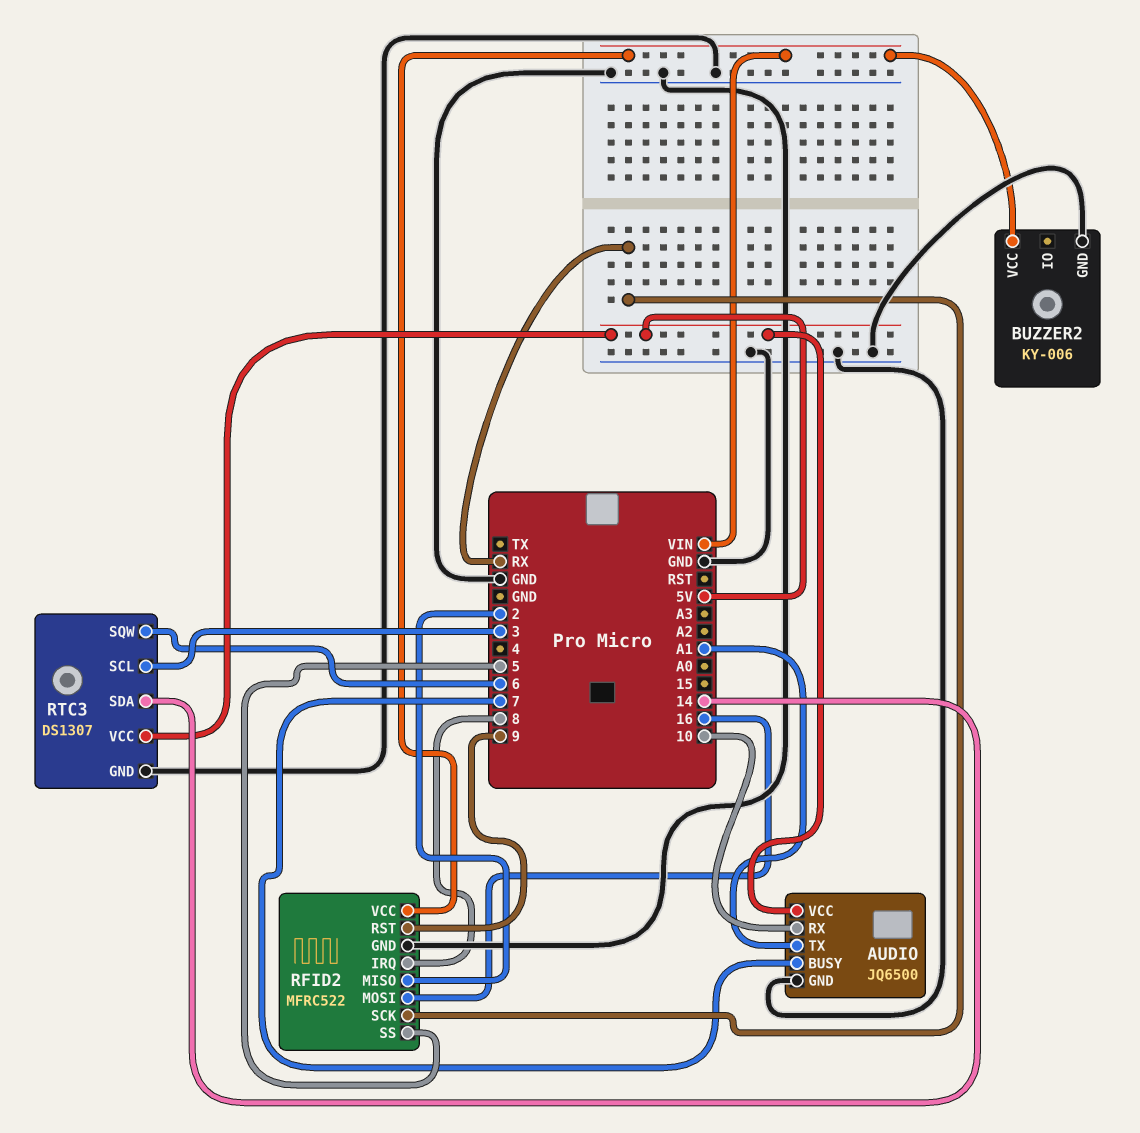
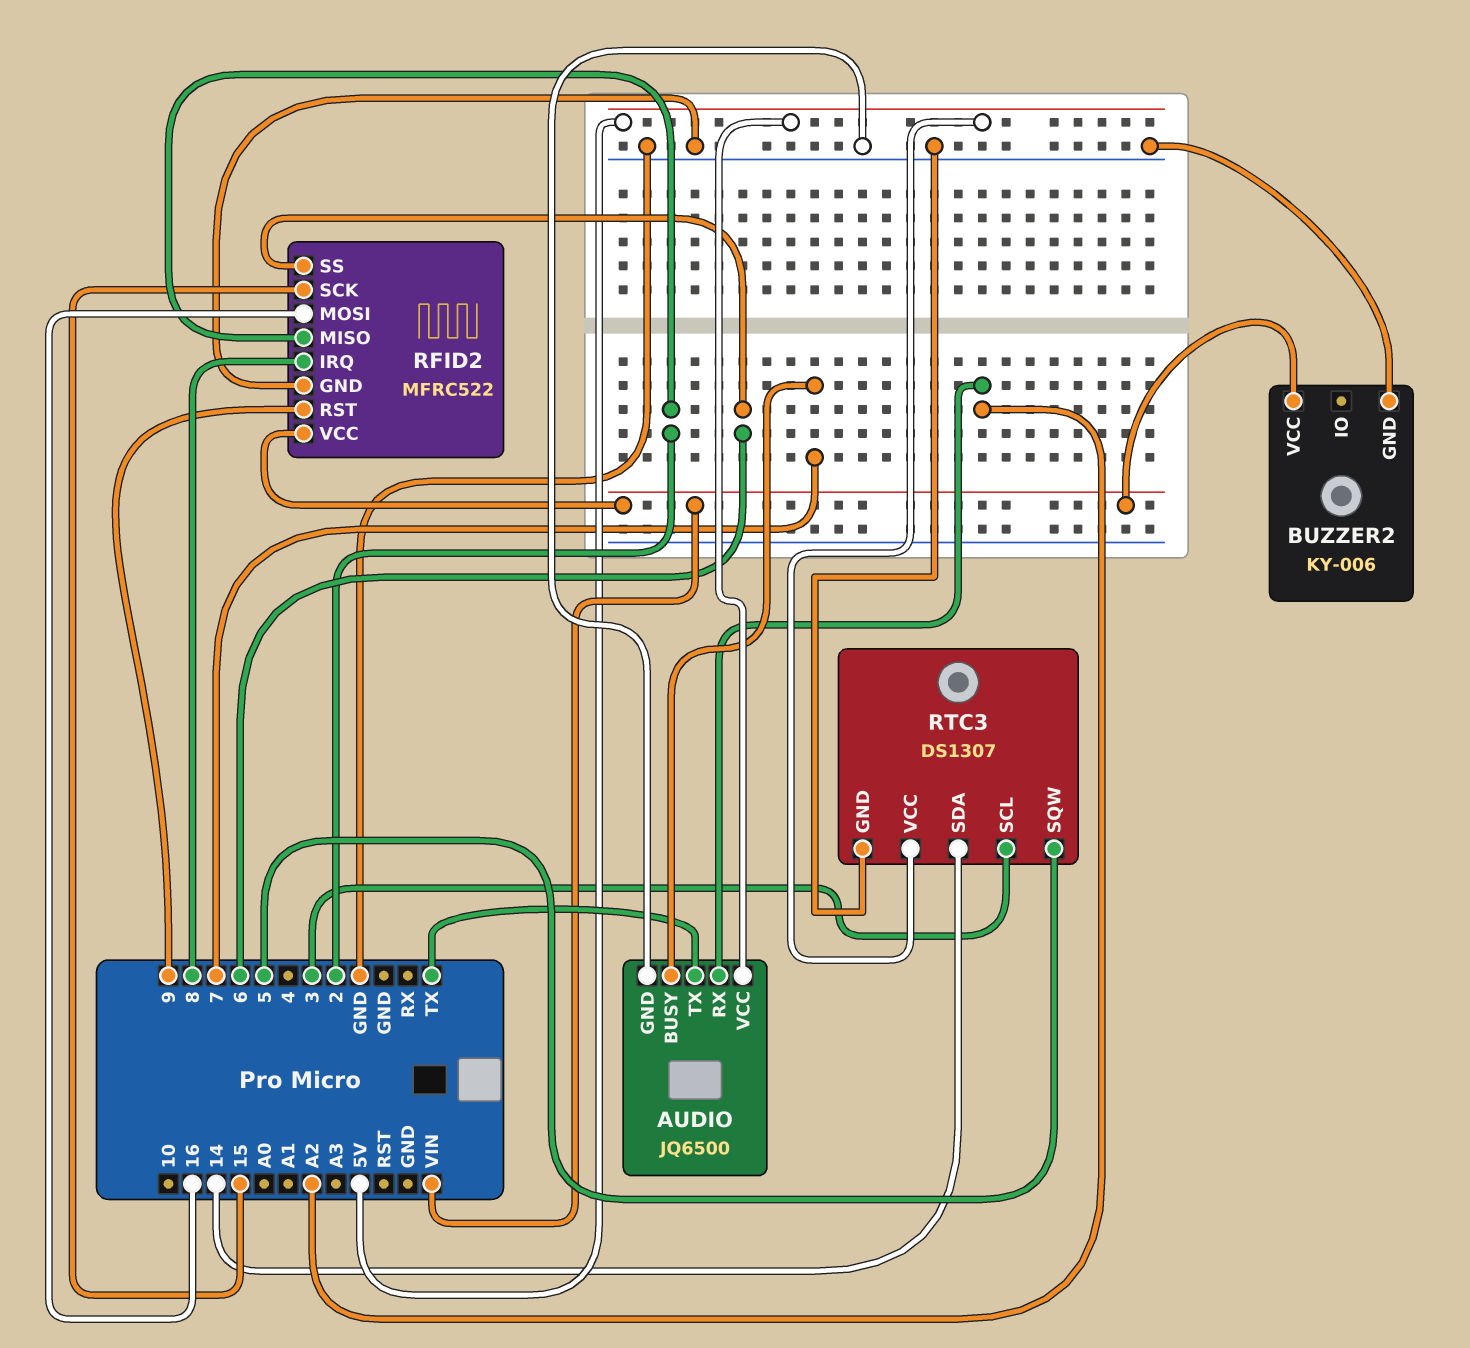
AUDIO pin RX: 10 -> A2
AUDIO pin TX: A1 -> TX
RFID2 pin SCK: RX -> 15
RFID2 pin SS: 5 -> 6
RTC3 pin SQW: 6 -> 5

